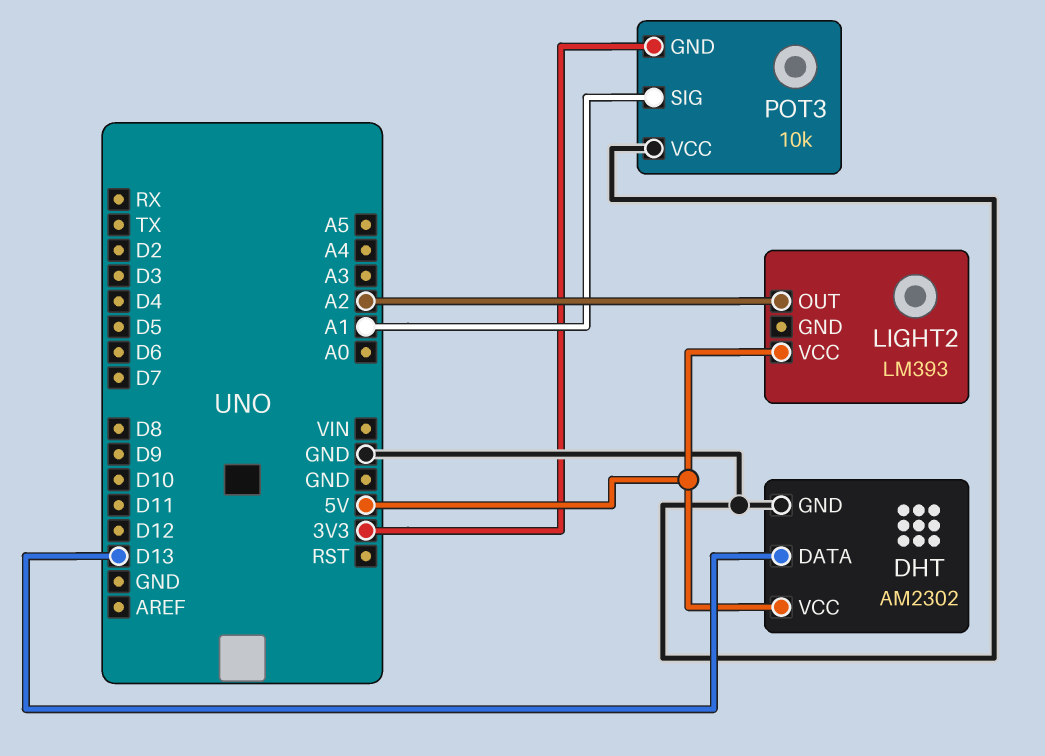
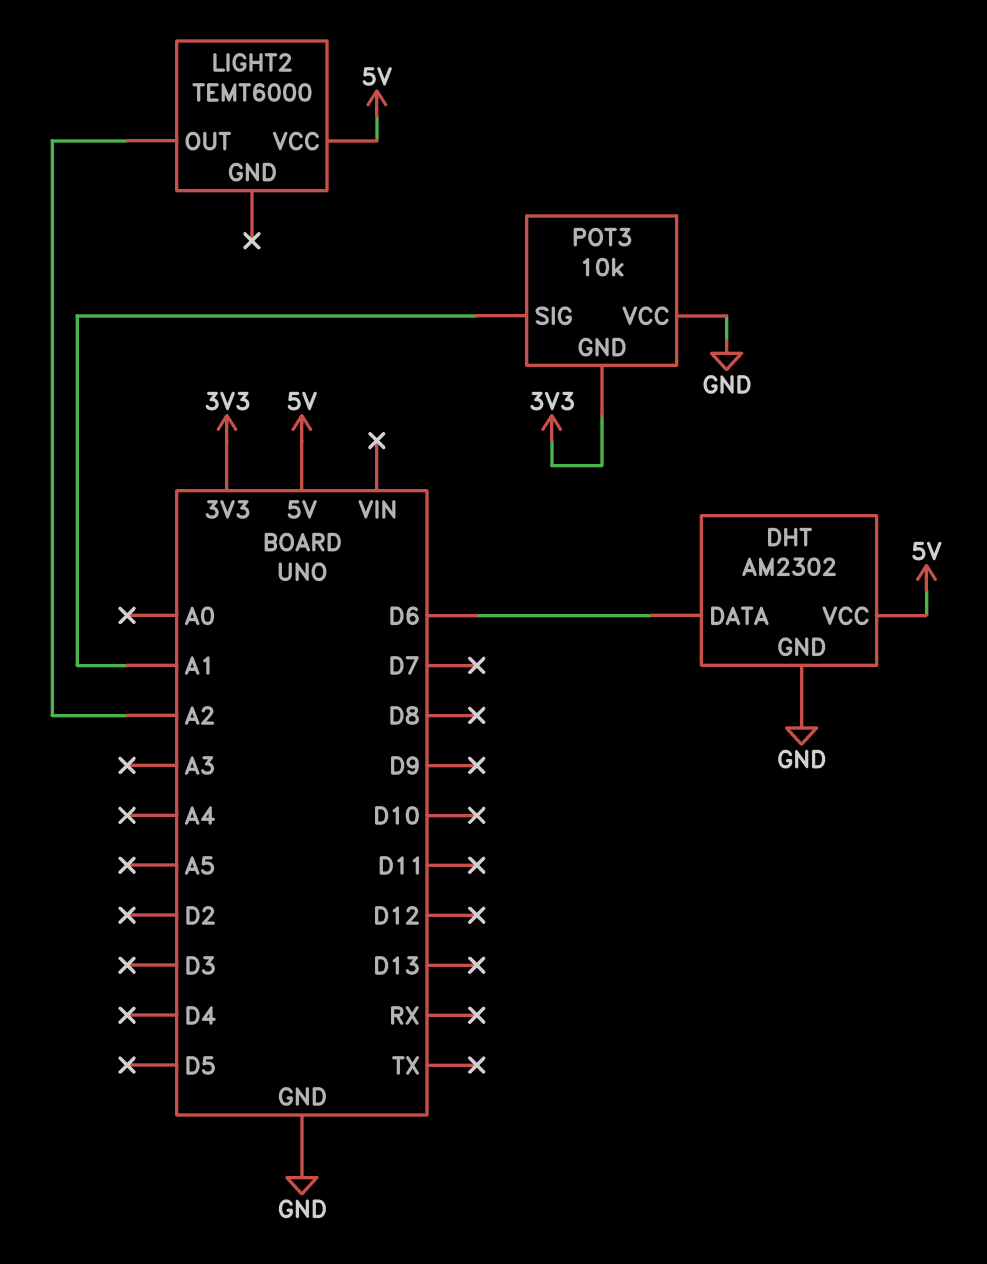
DHT pin DATA: D13 -> D6
LIGHT2: LM393 -> TEMT6000

